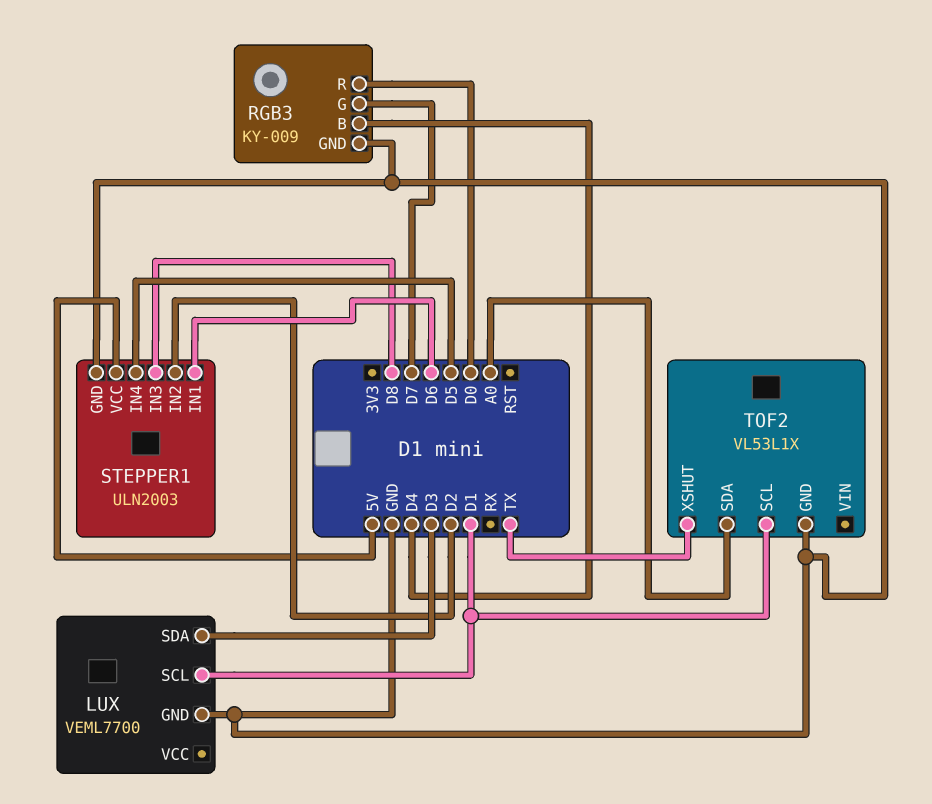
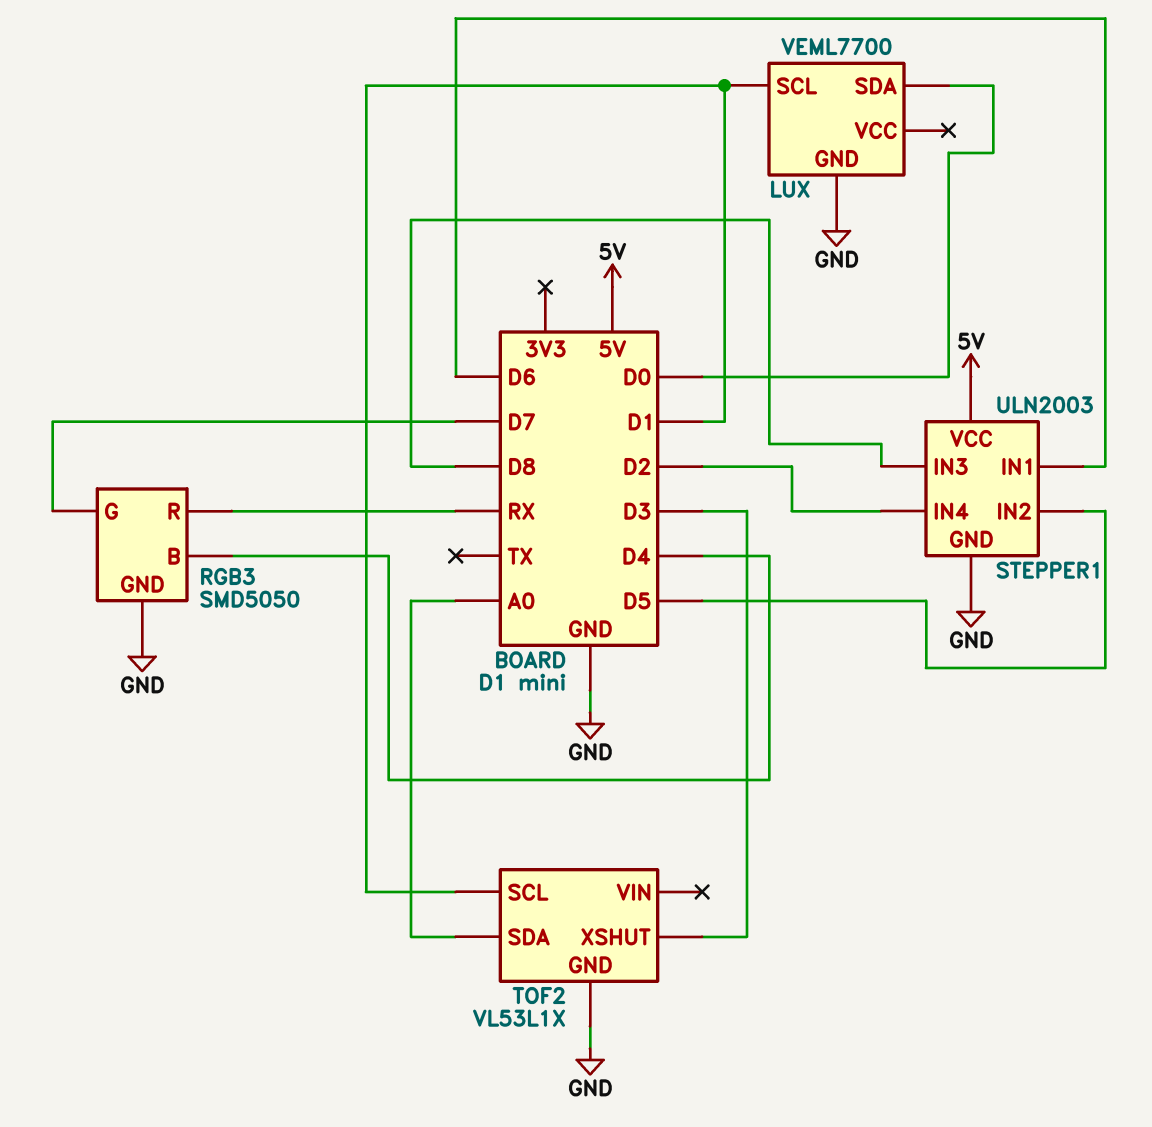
LUX pin SDA: D3 -> D0
RGB3: KY-009 -> SMD5050
RGB3 pin R: D0 -> RX
STEPPER1 pin IN2: D2 -> D5
STEPPER1 pin IN4: D5 -> D2
TOF2 pin XSHUT: TX -> D3

